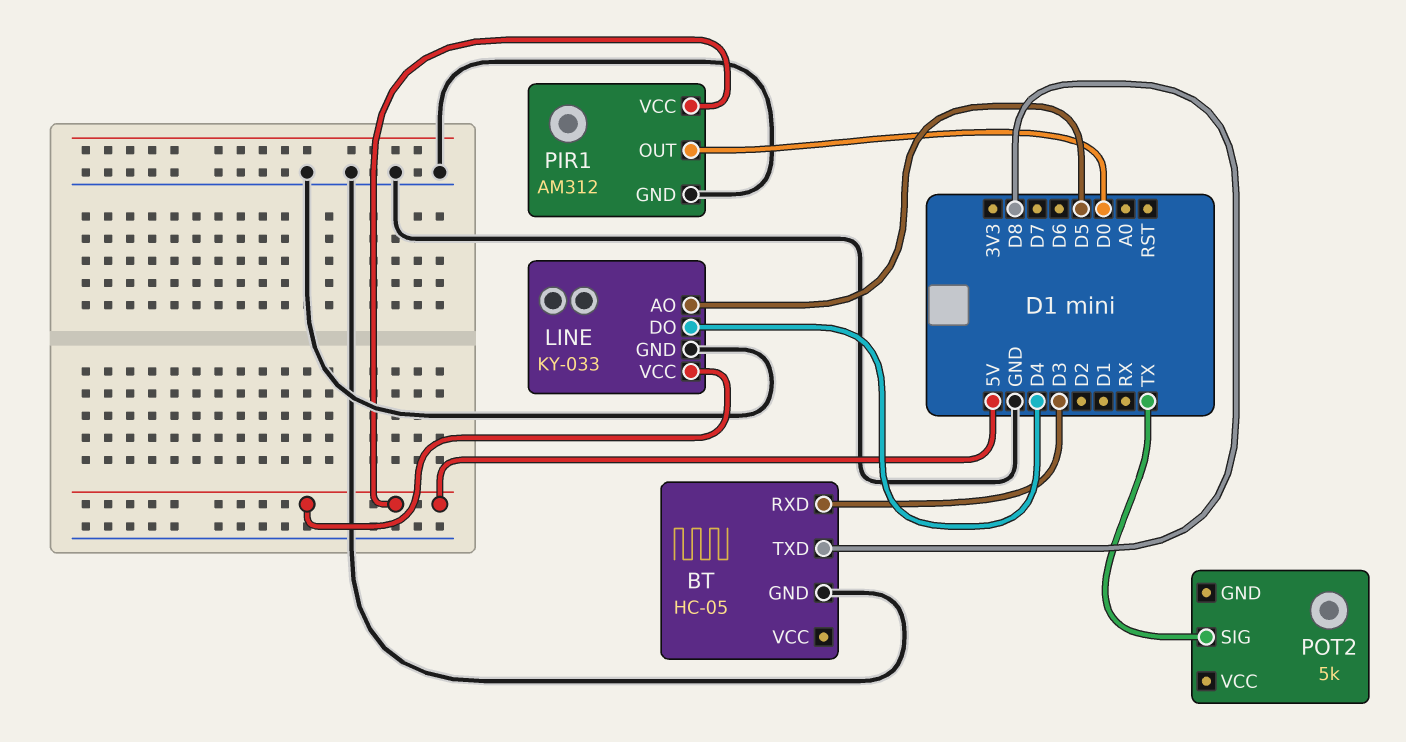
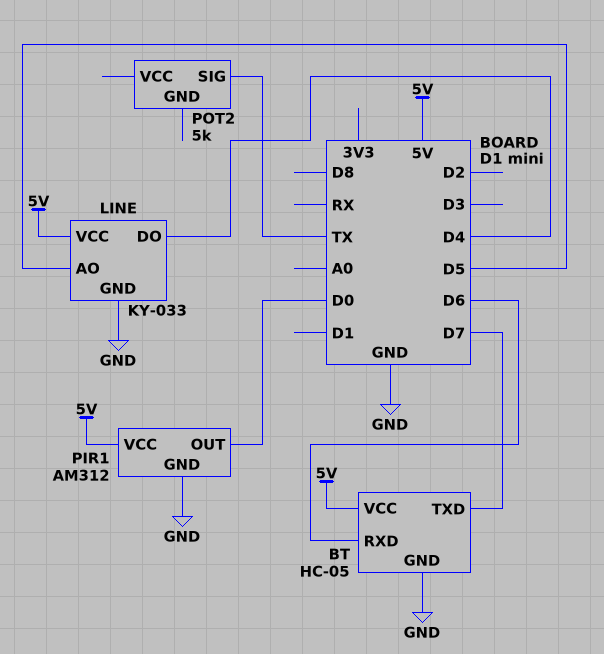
BT pin RXD: D3 -> D6
BT pin TXD: D8 -> D7
BT pin VCC: none -> 5V

